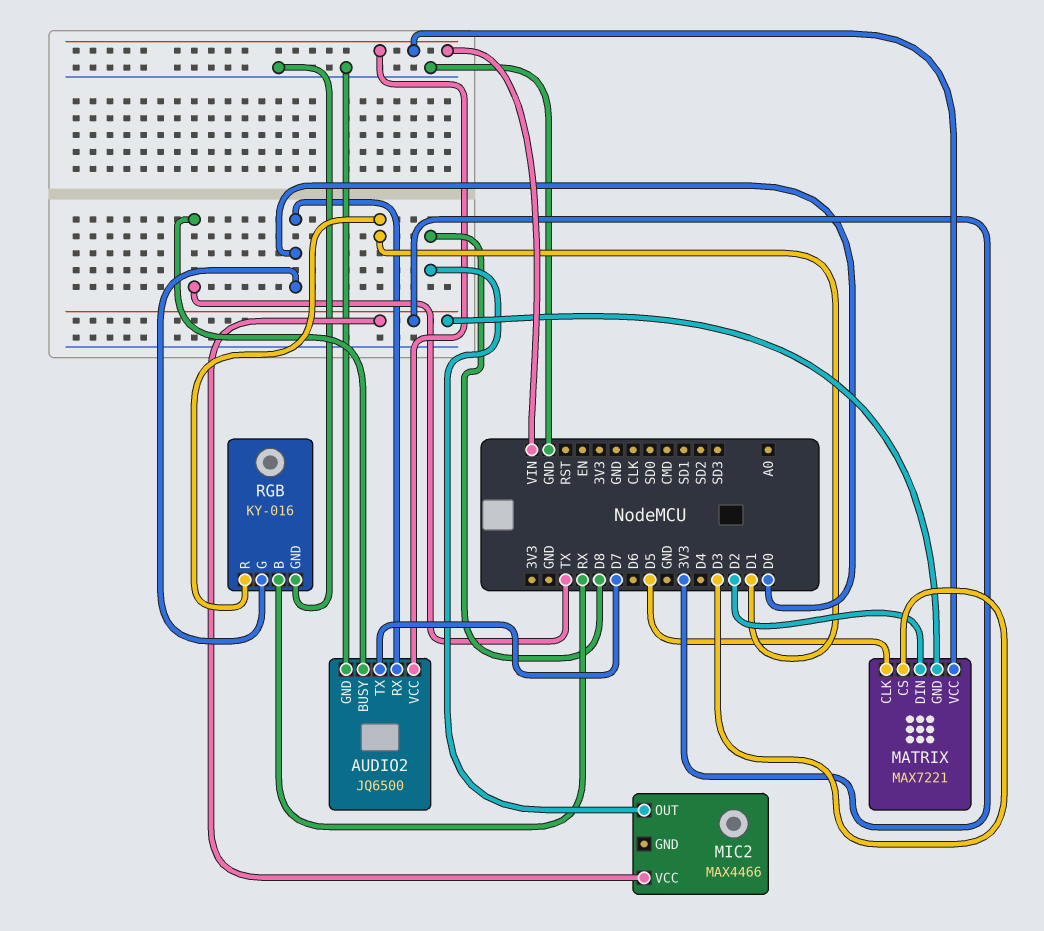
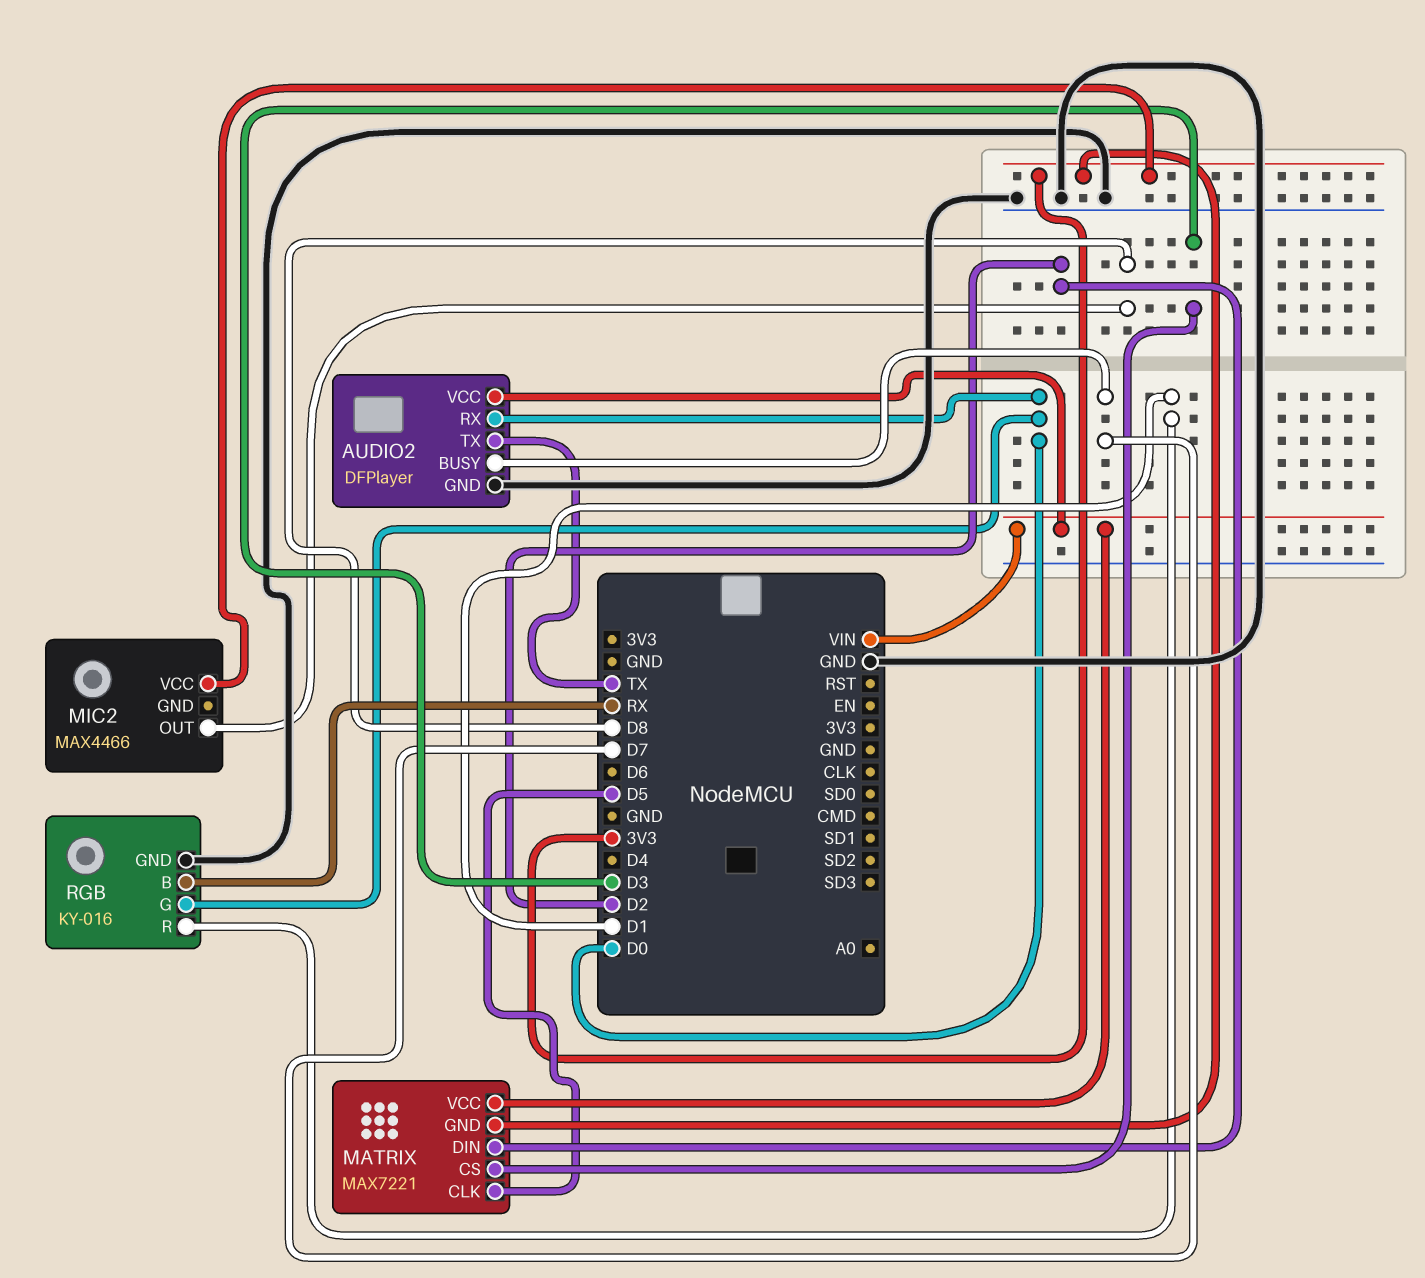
AUDIO2: JQ6500 -> DFPlayer
AUDIO2 pin BUSY: TX -> D7
AUDIO2 pin TX: D7 -> TX

